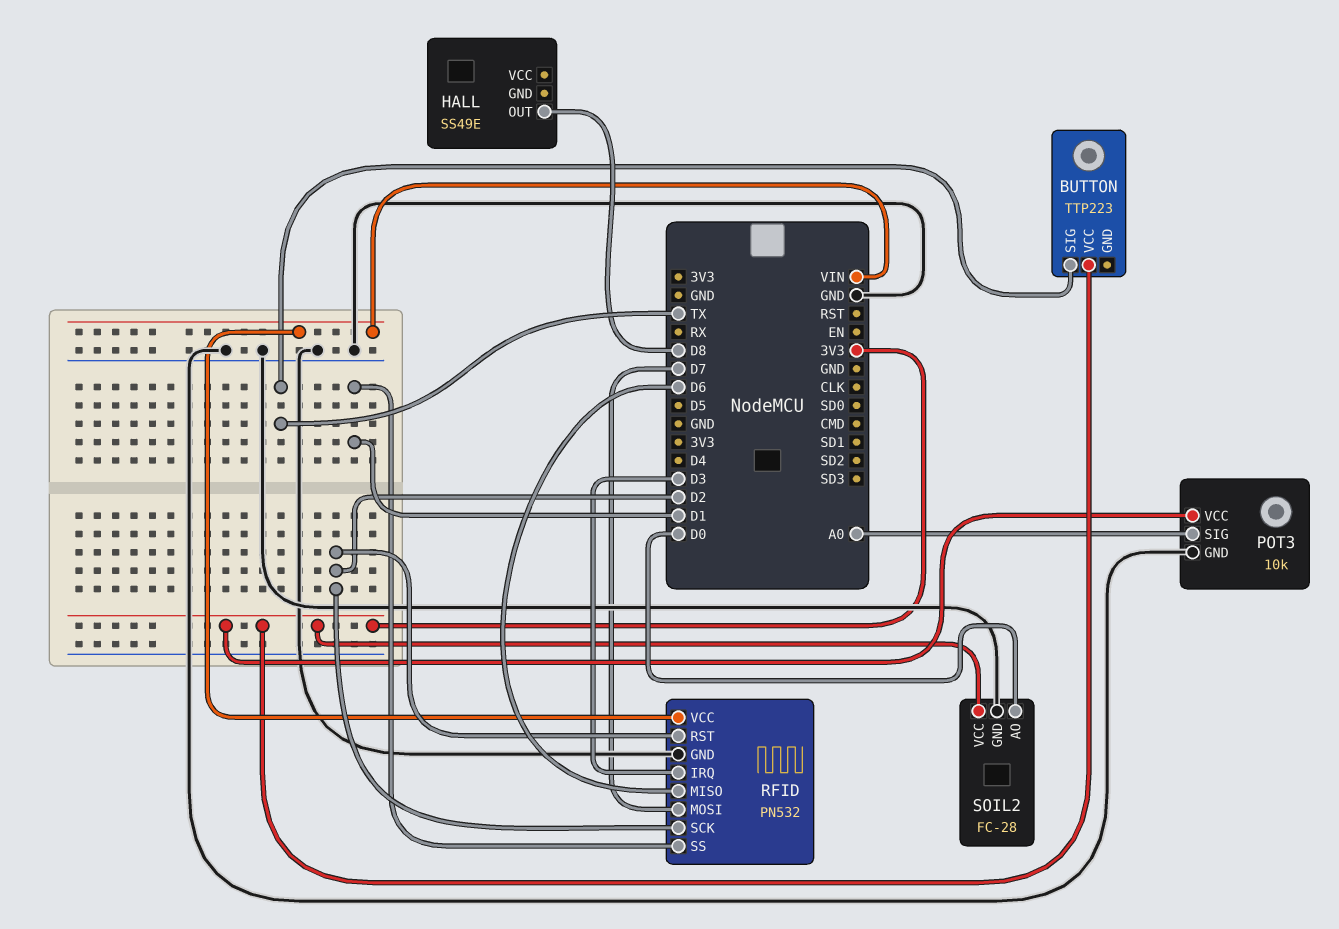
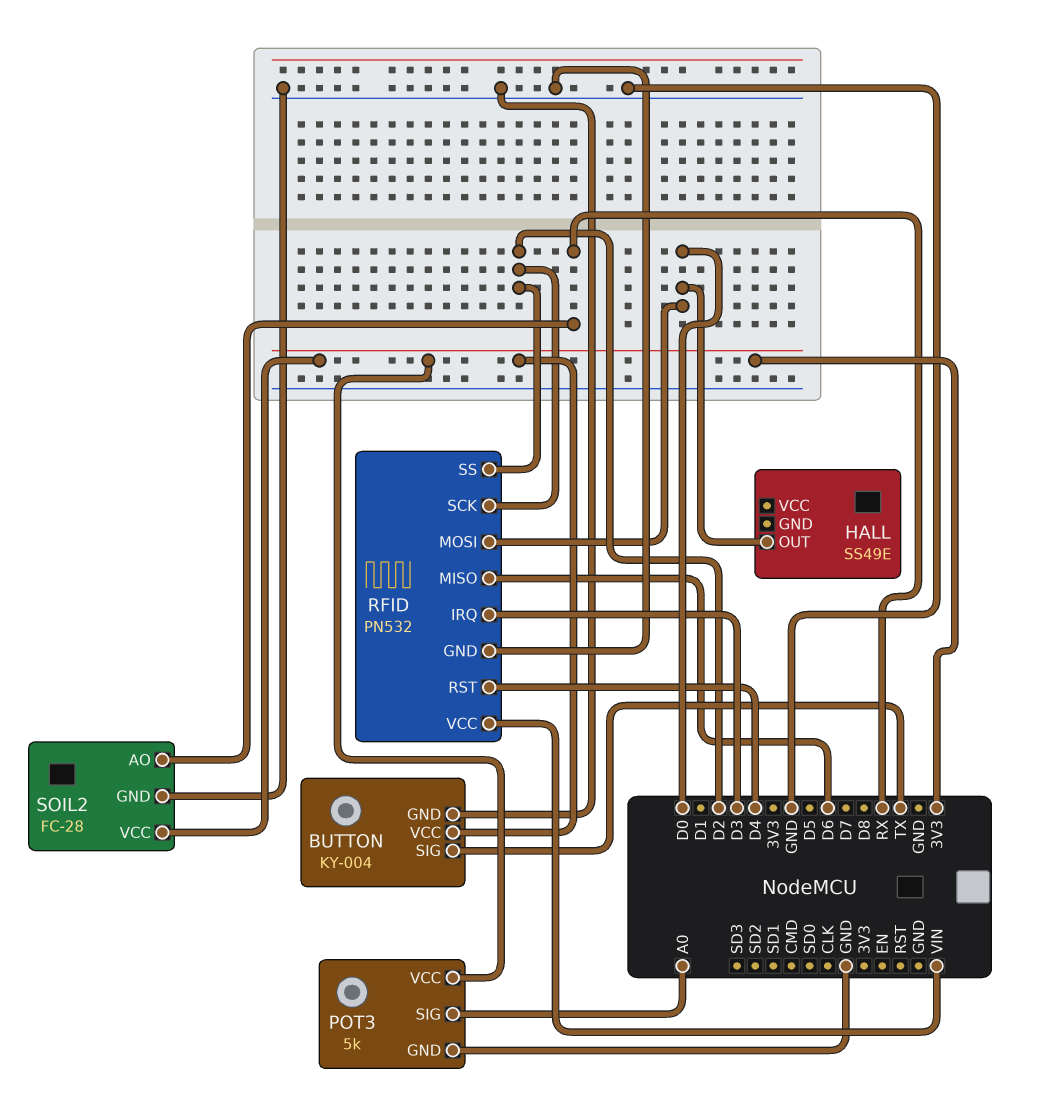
BUTTON: TTP223 -> KY-004
BUTTON pin GND: none -> GND
HALL pin OUT: D8 -> D0
POT3: 10k -> 5k
RFID pin MOSI: D7 -> D0
RFID pin RST: D2 -> D4
RFID pin SS: D1 -> D2
SOIL2 pin AO: D0 -> RX

